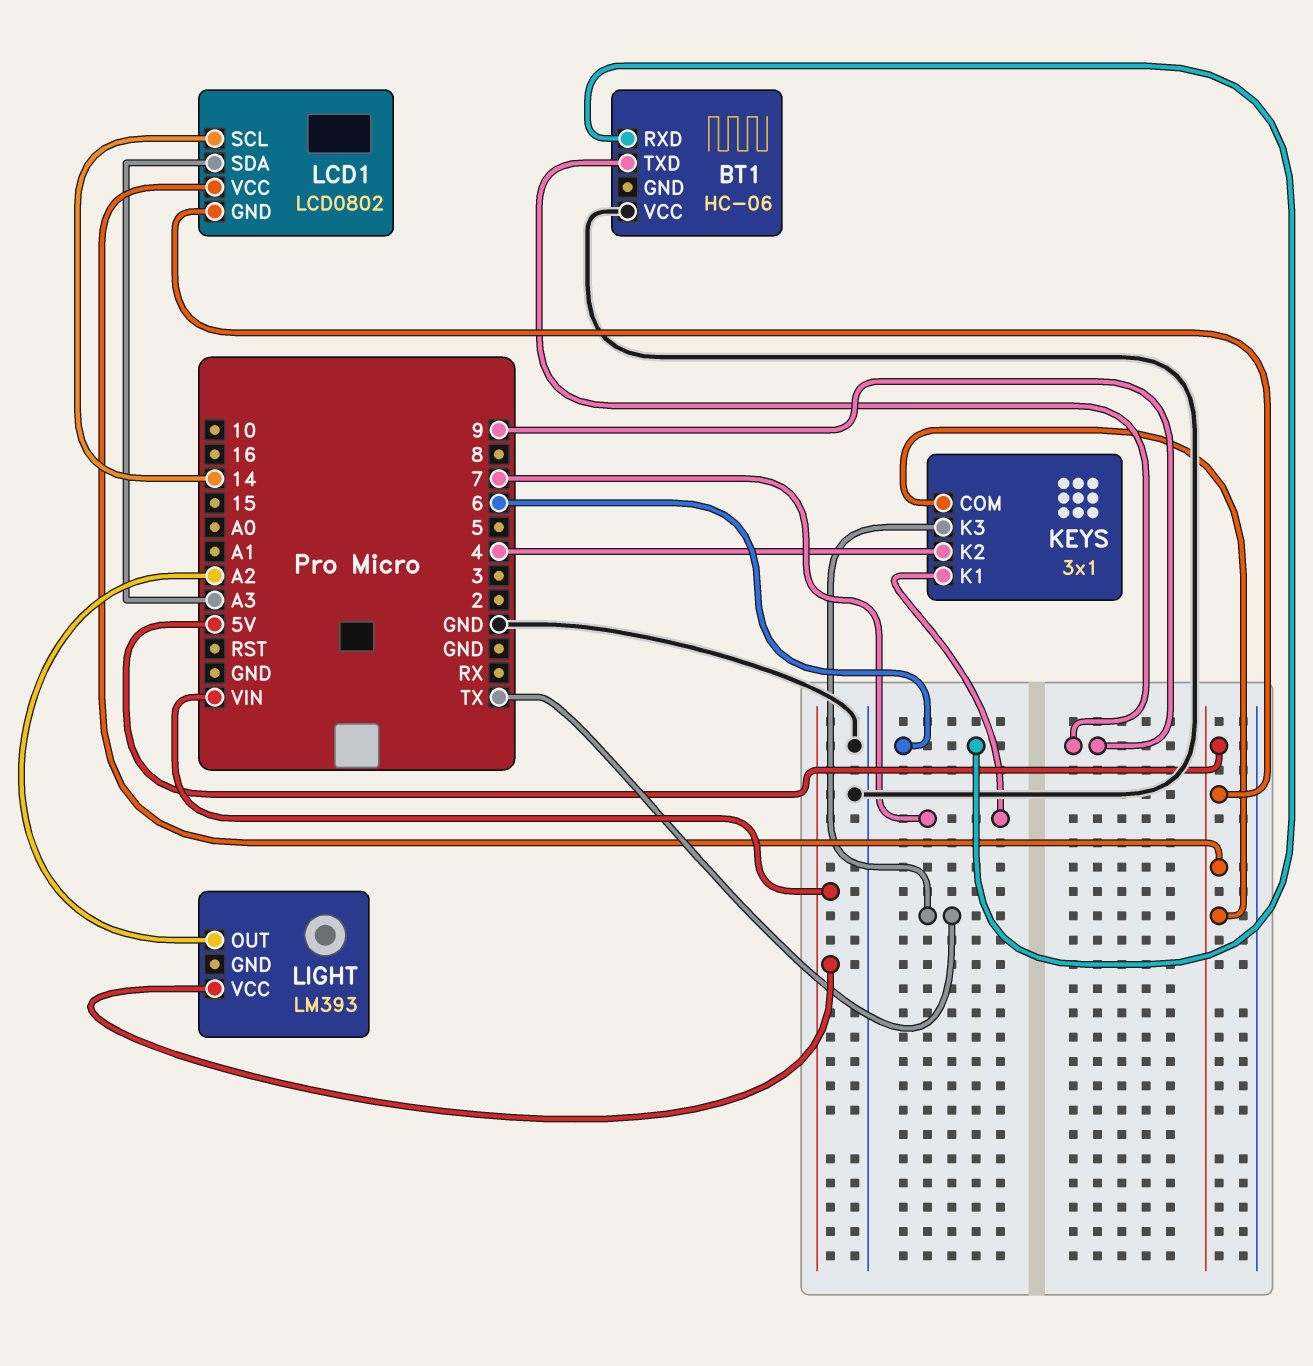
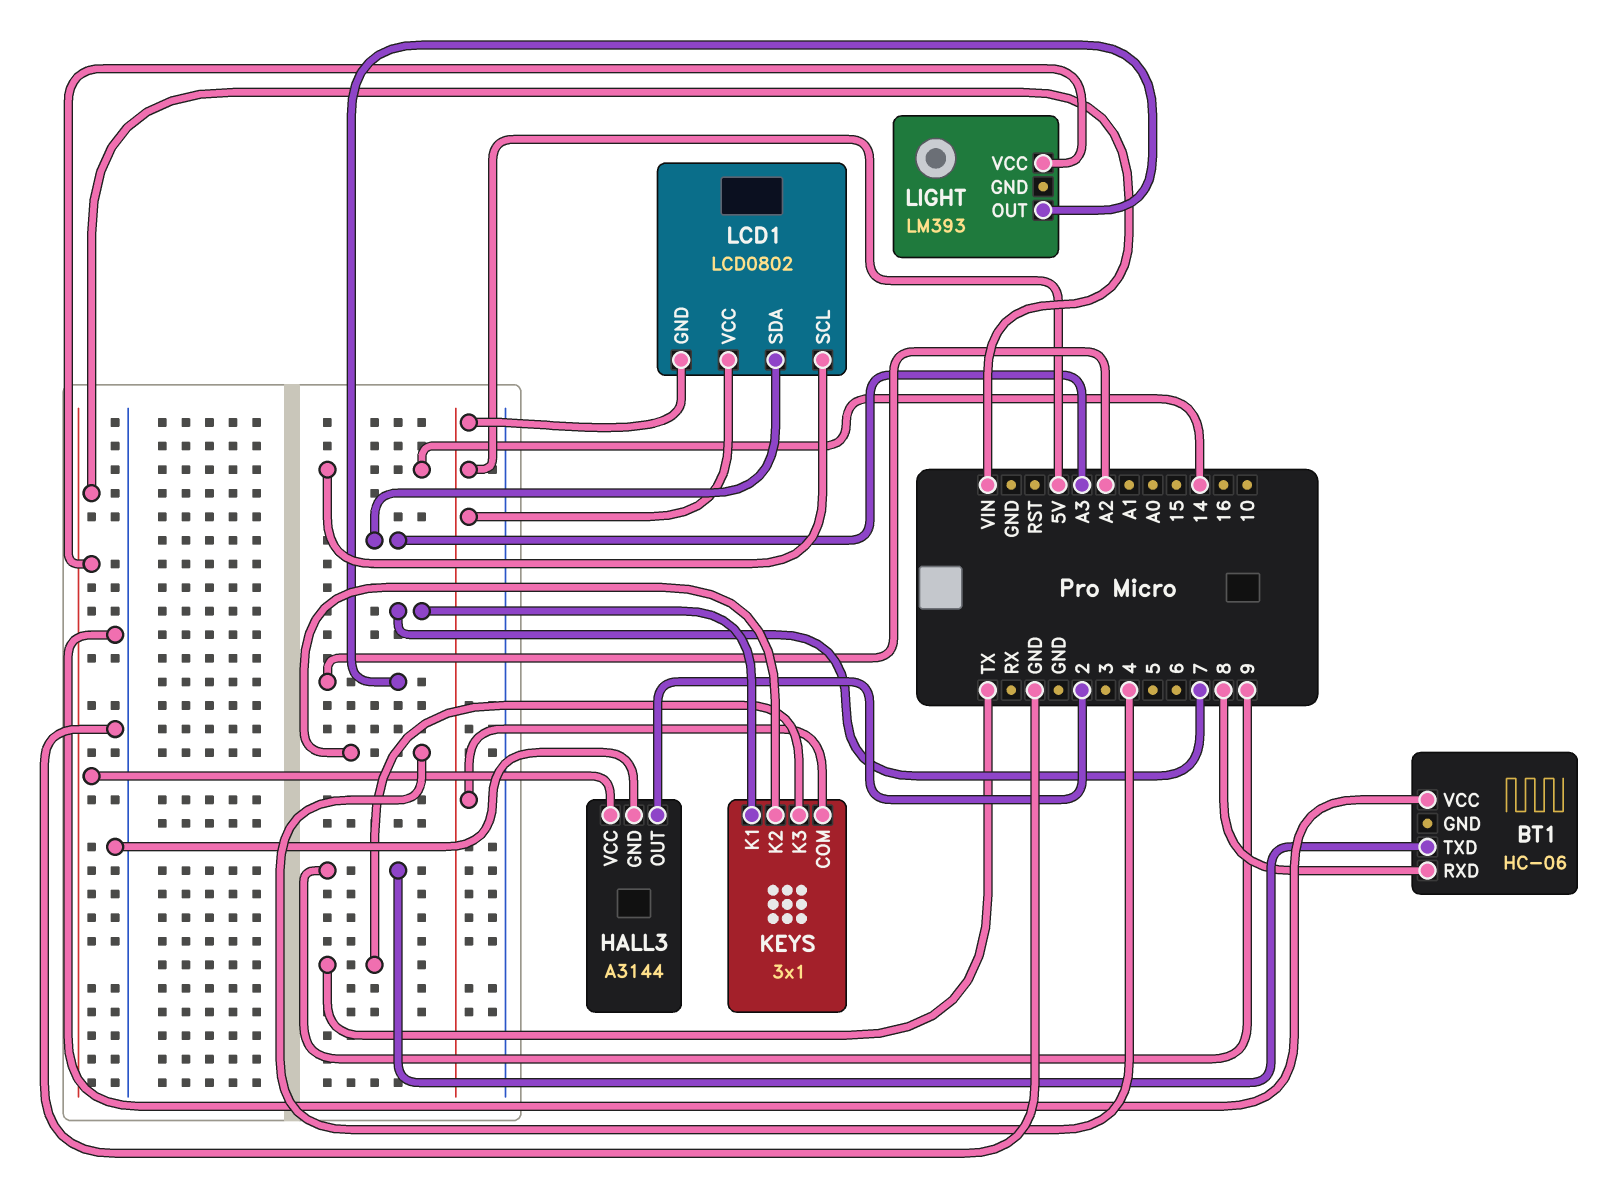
BT1 pin RXD: 6 -> 8
HALL3: none -> A3144
HALL3 pin GND: none -> GND
HALL3 pin OUT: none -> 2
HALL3 pin VCC: none -> VIN

